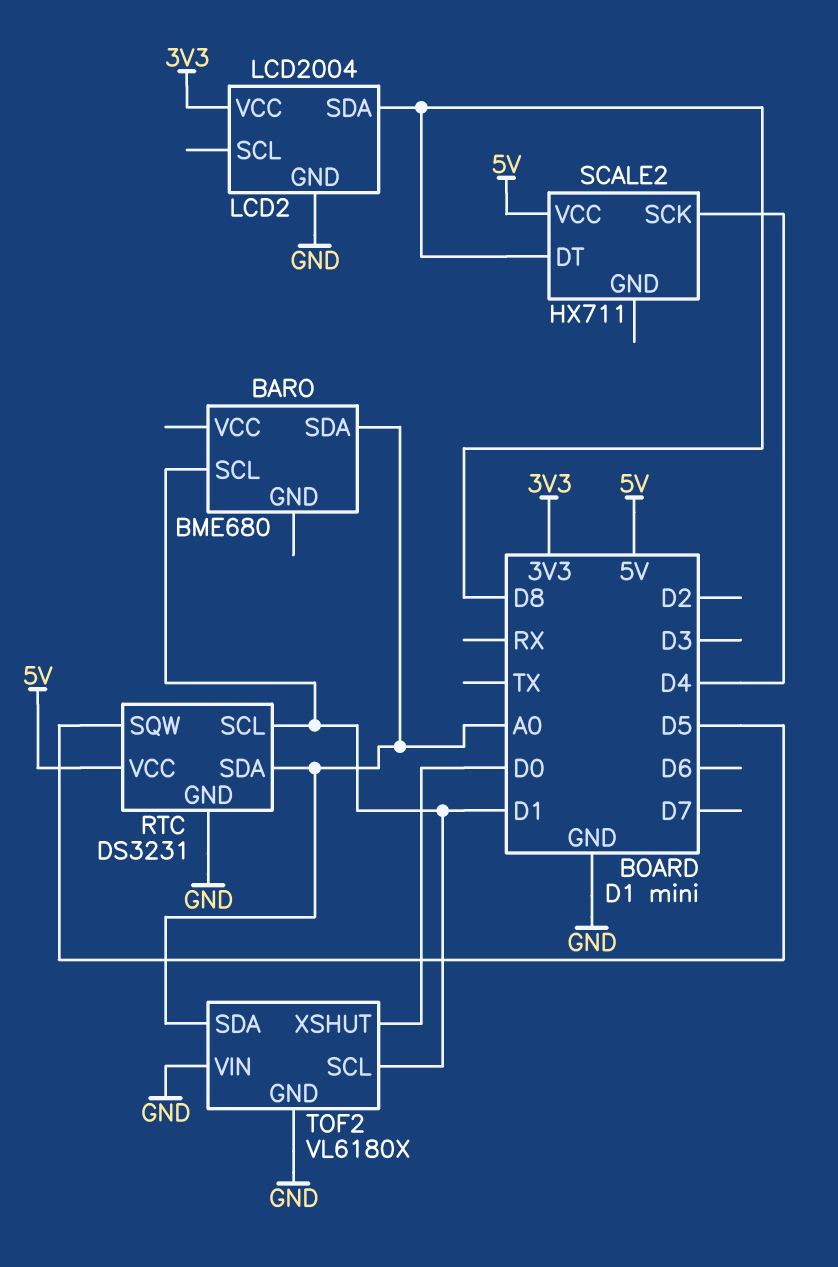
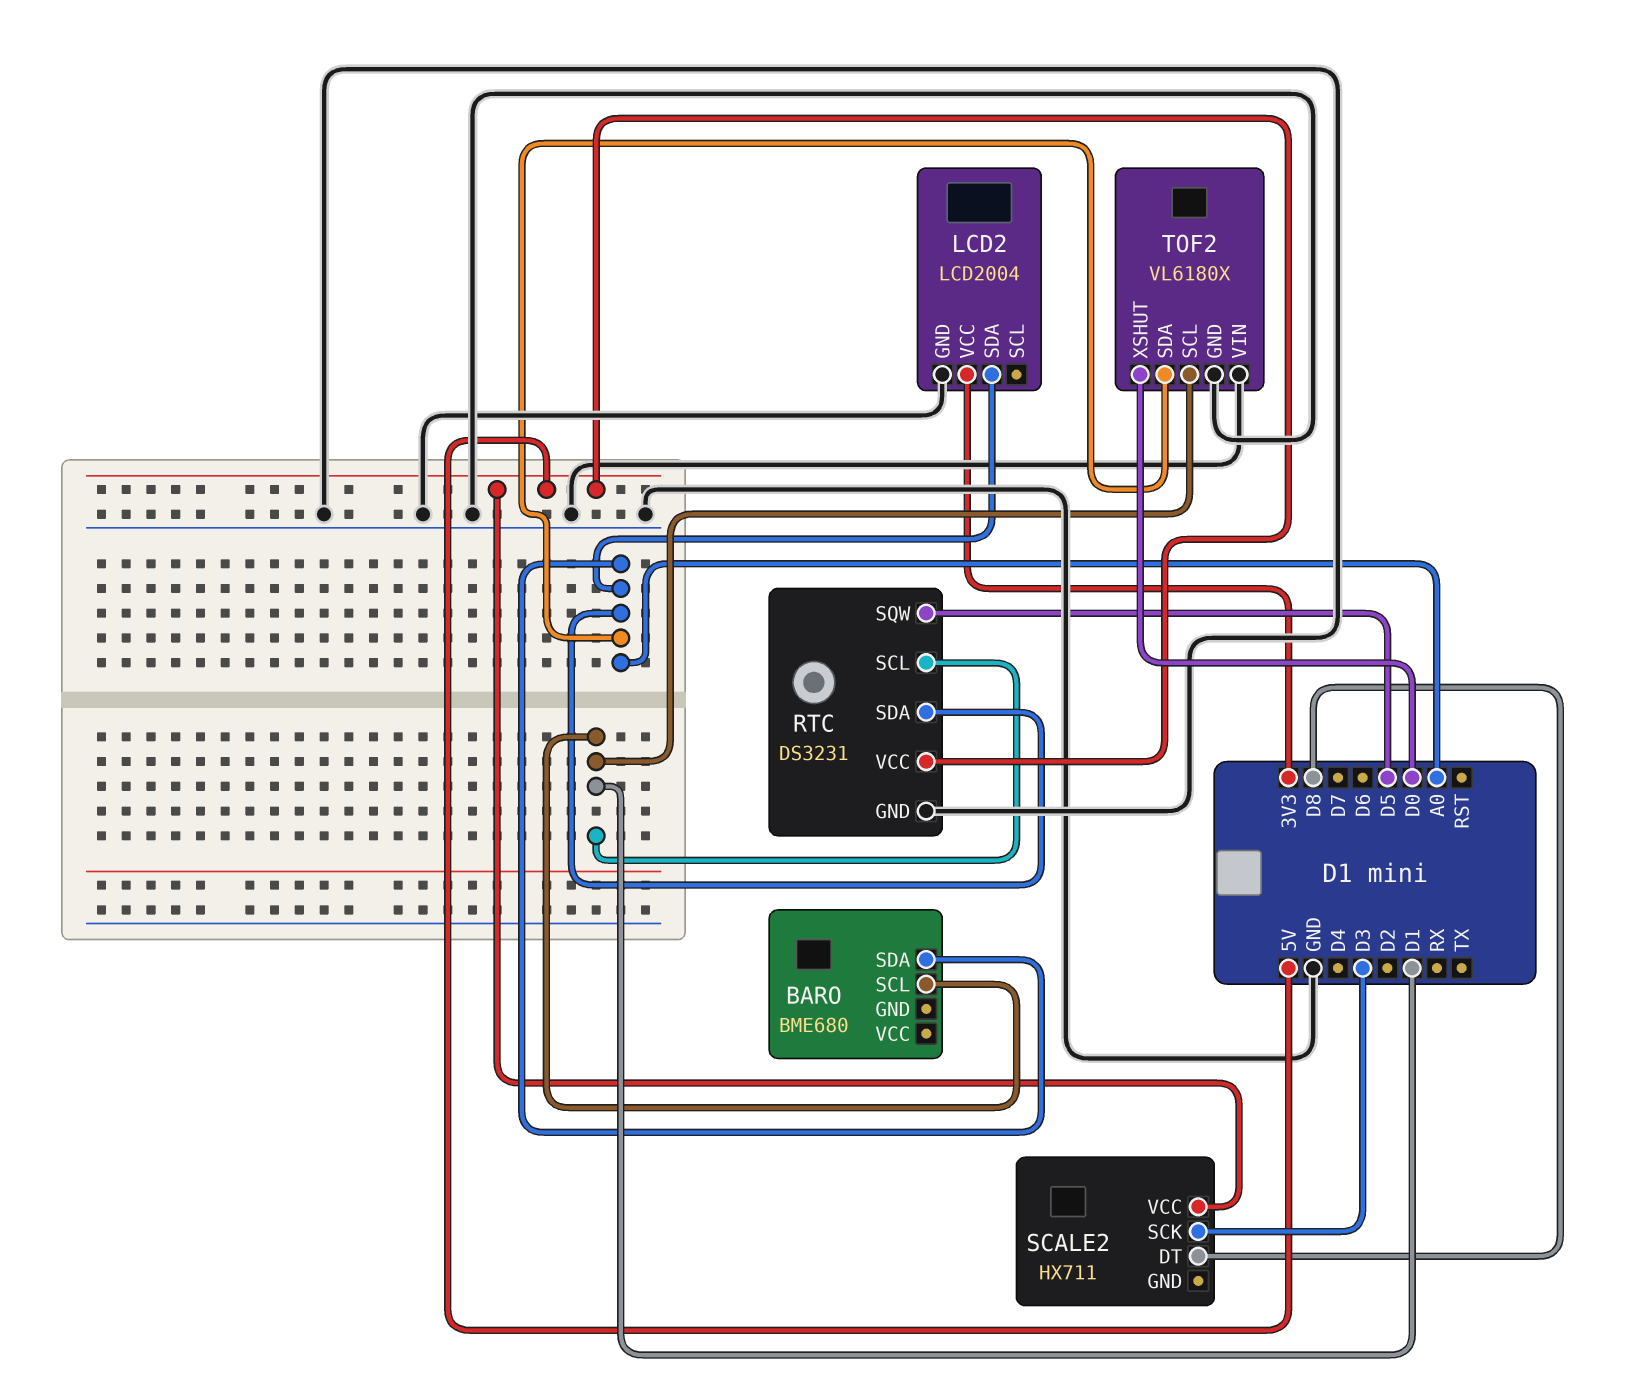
LCD2 pin SDA: D8 -> A0
SCALE2 pin SCK: D4 -> D3

